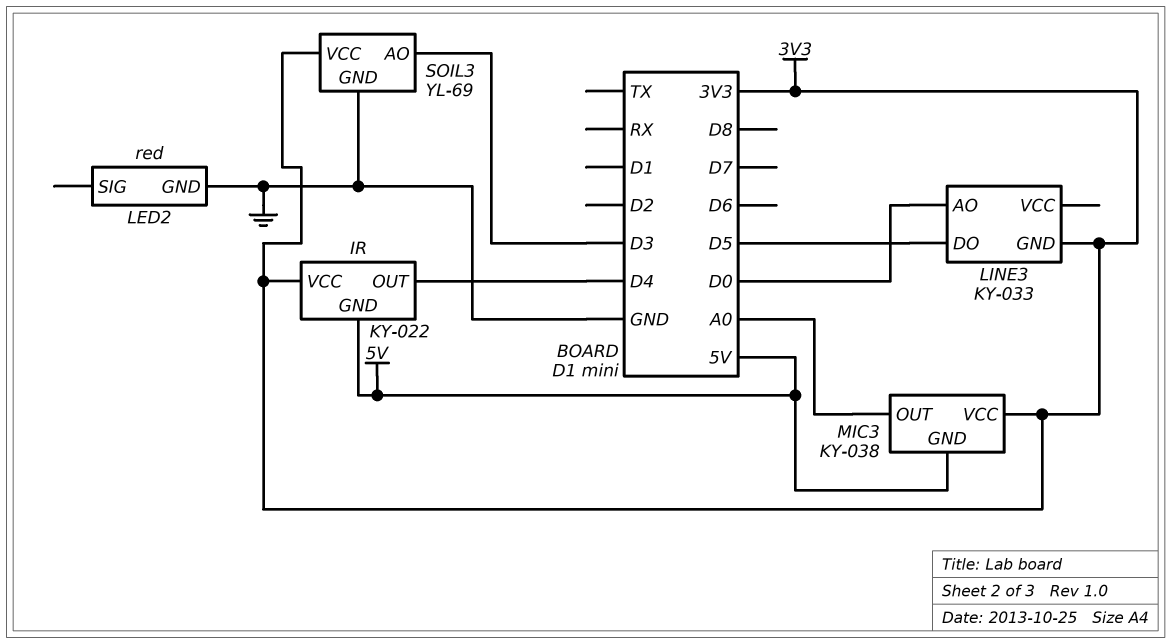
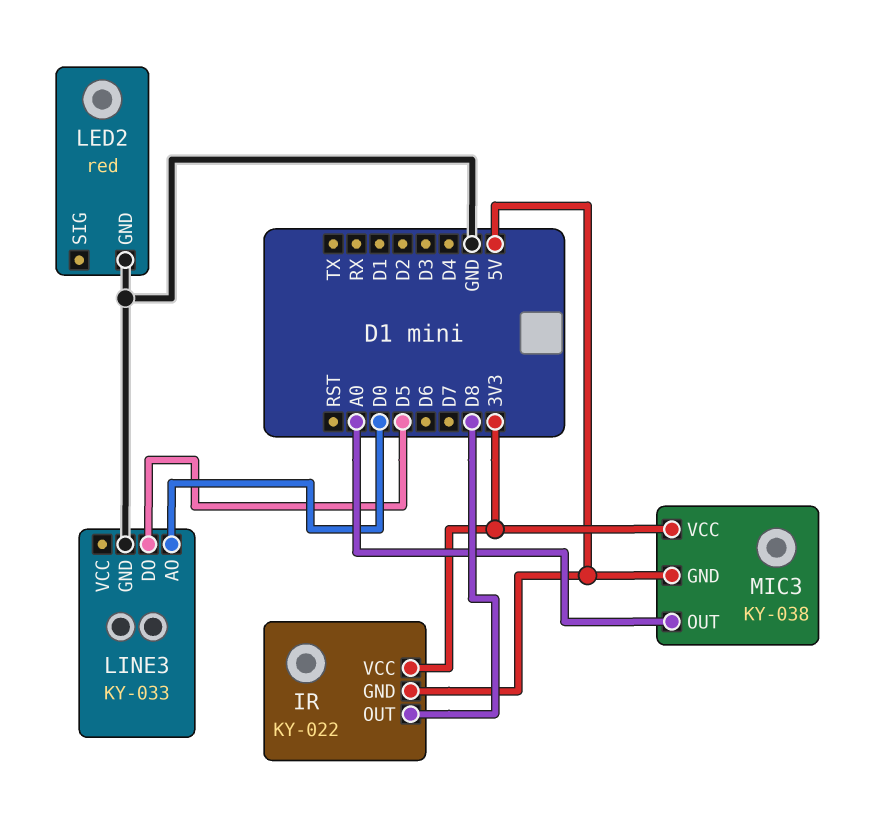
IR pin OUT: D4 -> D8
LINE3 pin GND: 3V3 -> GND
SOIL3: YL-69 -> none
SOIL3 pin AO: D3 -> none
SOIL3 pin GND: GND -> none
SOIL3 pin VCC: 3V3 -> none

